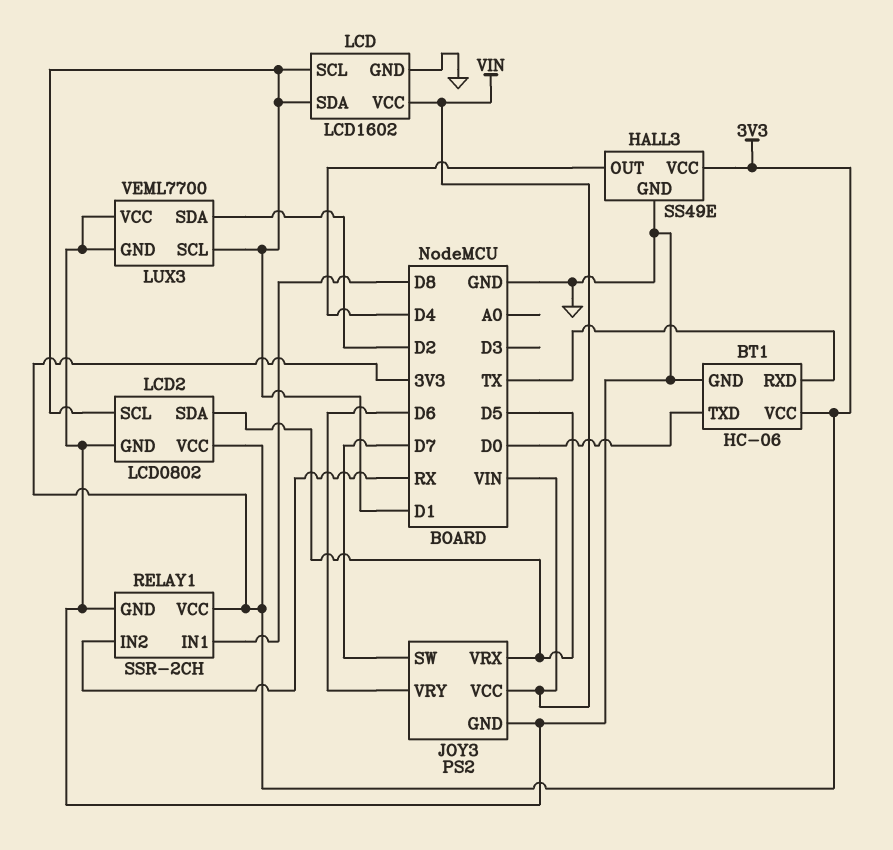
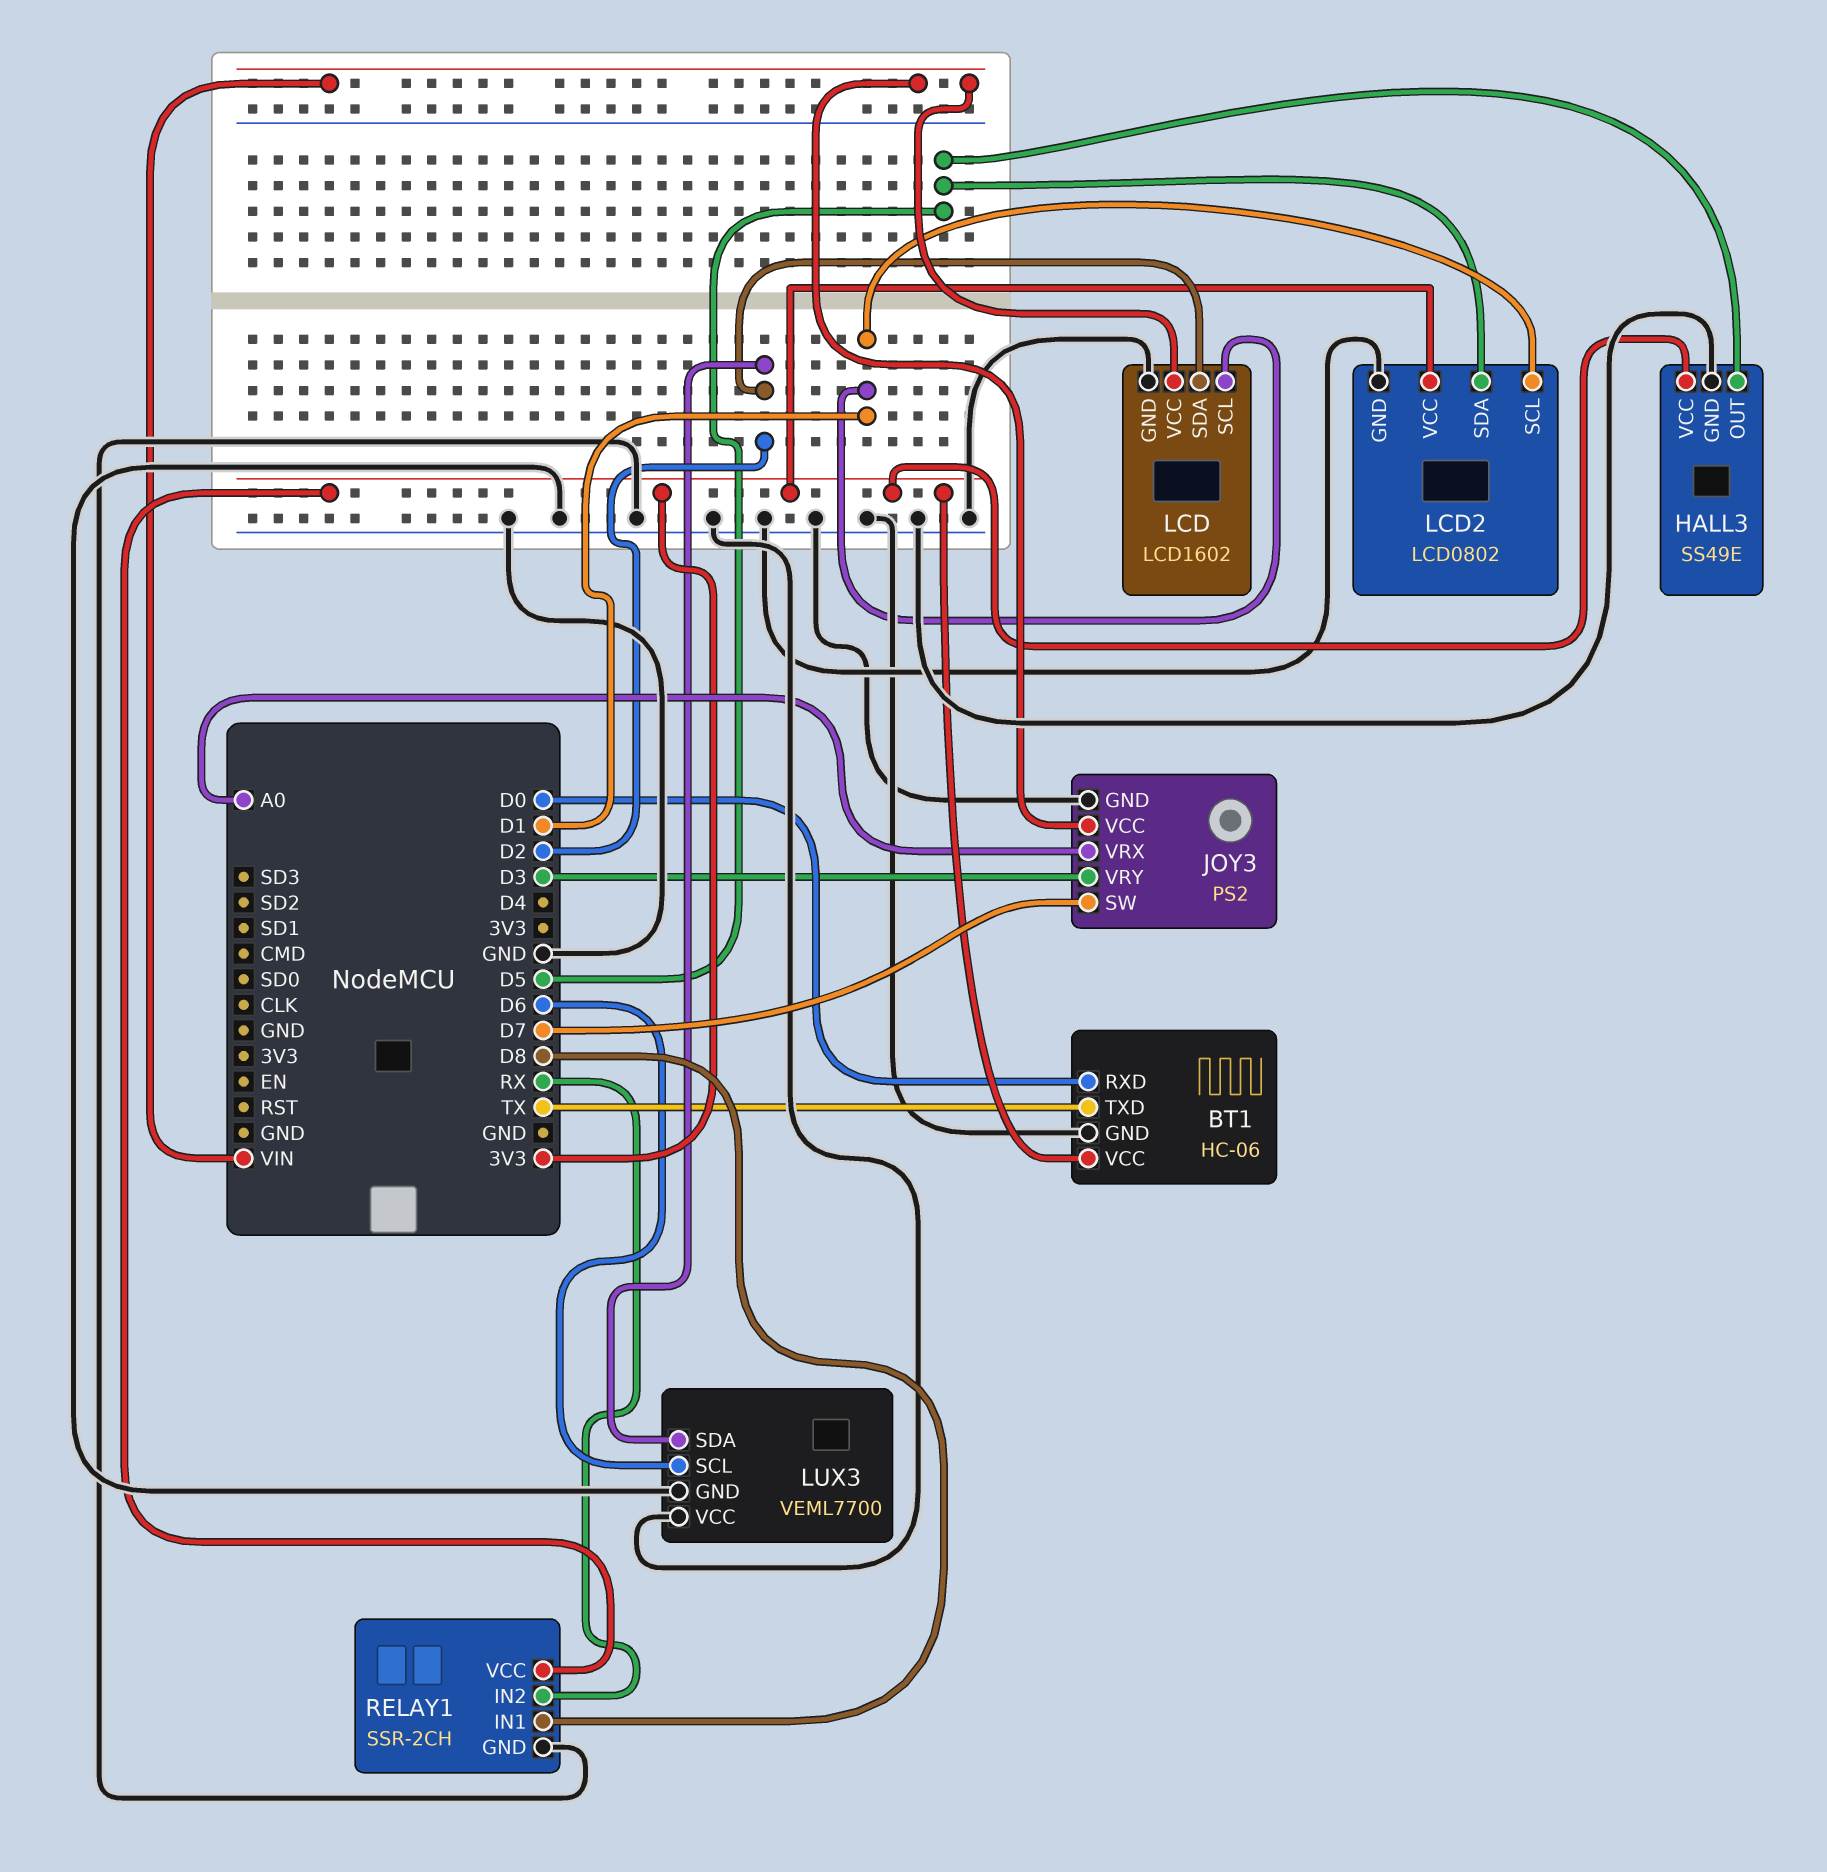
BT1 pin RXD: TX -> D0
BT1 pin TXD: D0 -> TX
HALL3 pin OUT: D4 -> D5
JOY3 pin VRX: D5 -> A0
JOY3 pin VRY: D6 -> D3
LCD pin SDA: D1 -> D2
LUX3 pin SCL: D1 -> D6

